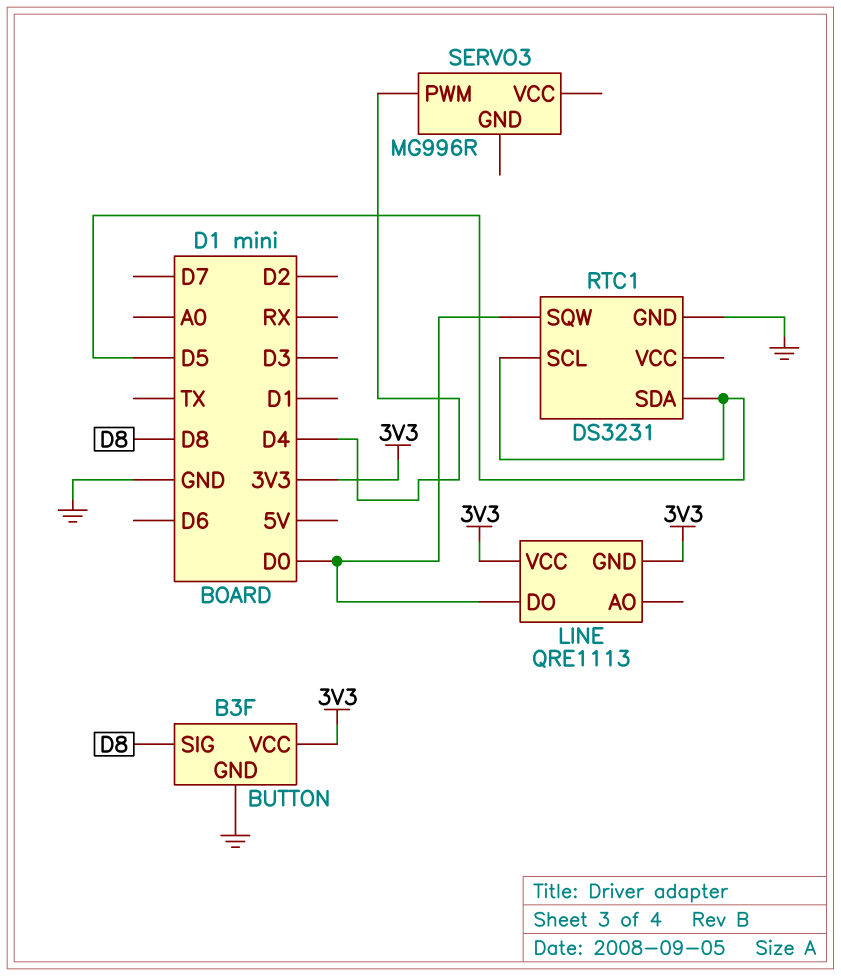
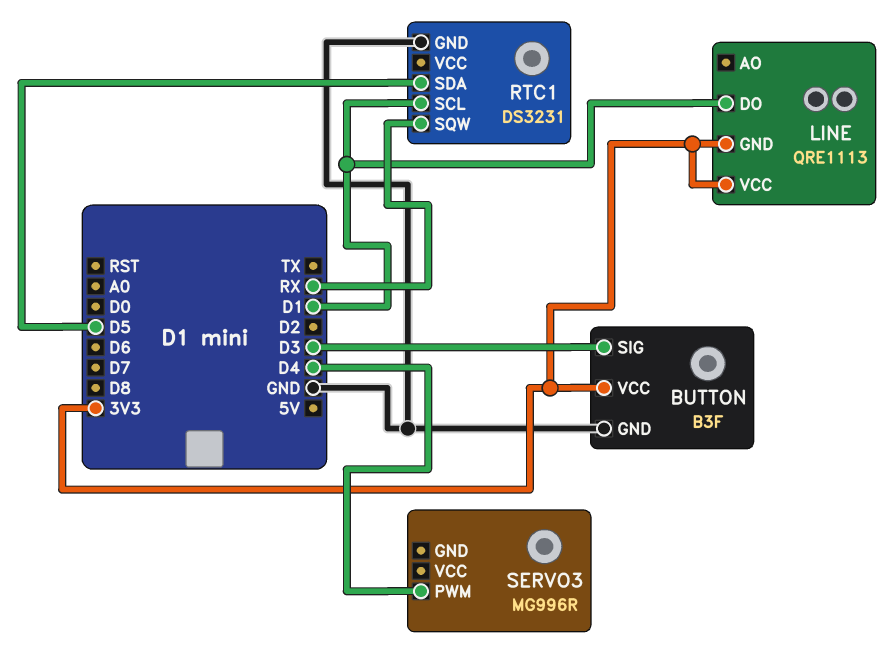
BUTTON pin SIG: D8 -> D3
LINE pin DO: D0 -> D1
RTC1 pin SCL: D5 -> D1
RTC1 pin SQW: D0 -> RX

